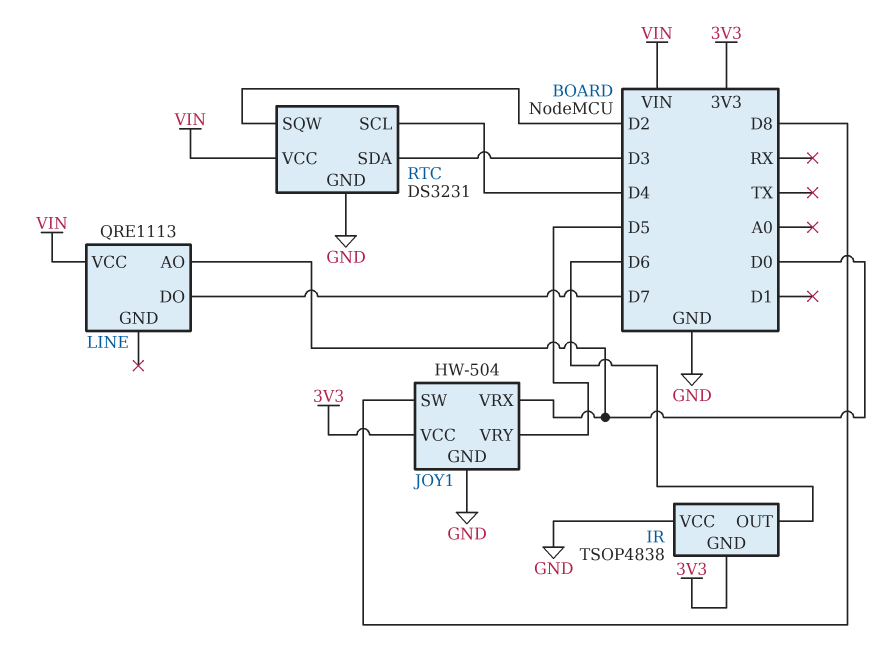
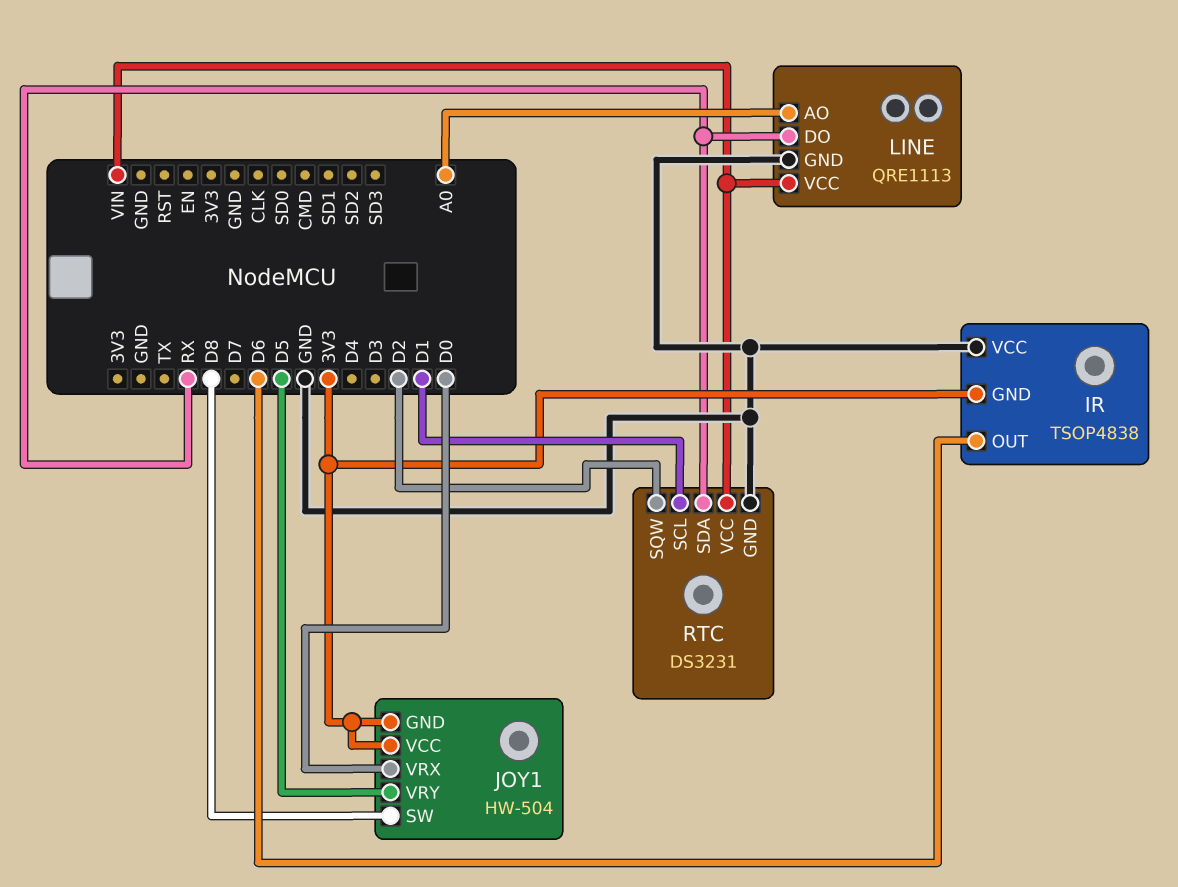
JOY1 pin GND: GND -> 3V3
LINE pin AO: D0 -> A0
LINE pin DO: D7 -> RX
LINE pin GND: none -> GND
RTC pin SCL: D4 -> D1
RTC pin SDA: D3 -> RX

